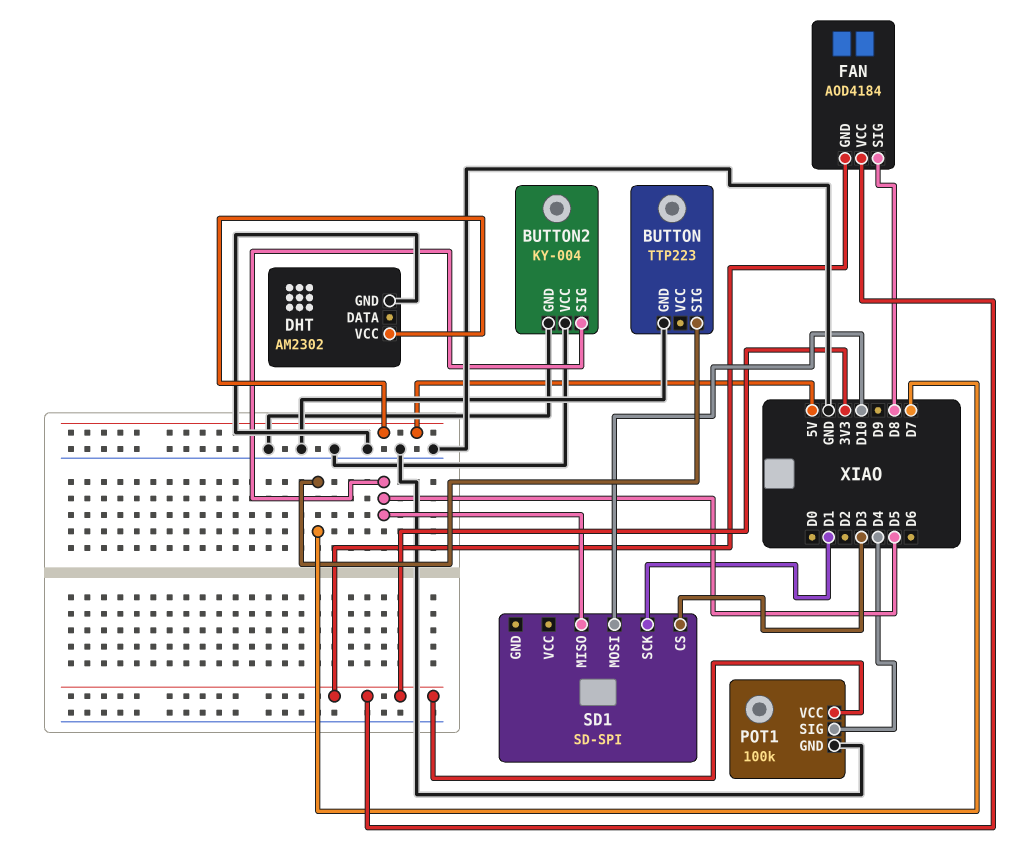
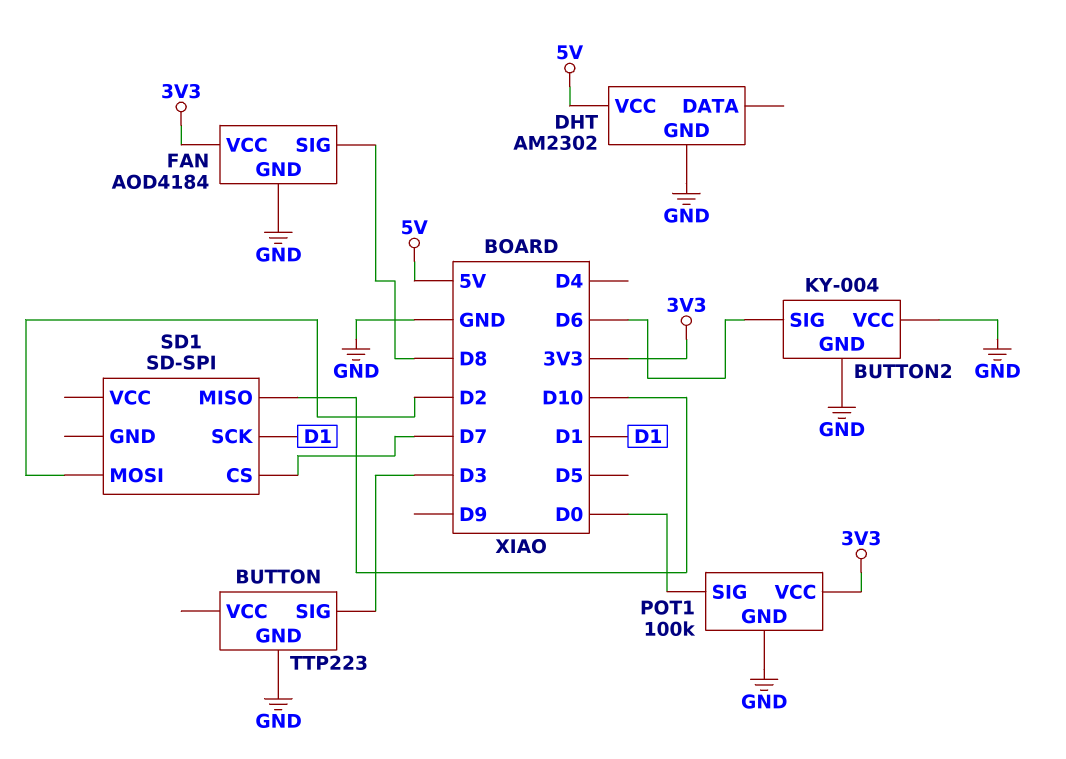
BUTTON pin SIG: D7 -> D3
BUTTON2 pin SIG: D5 -> D6
FAN pin GND: 3V3 -> GND
POT1 pin SIG: D4 -> D0
SD1 pin CS: D3 -> D7
SD1 pin MISO: D5 -> D10
SD1 pin MOSI: D10 -> D2

